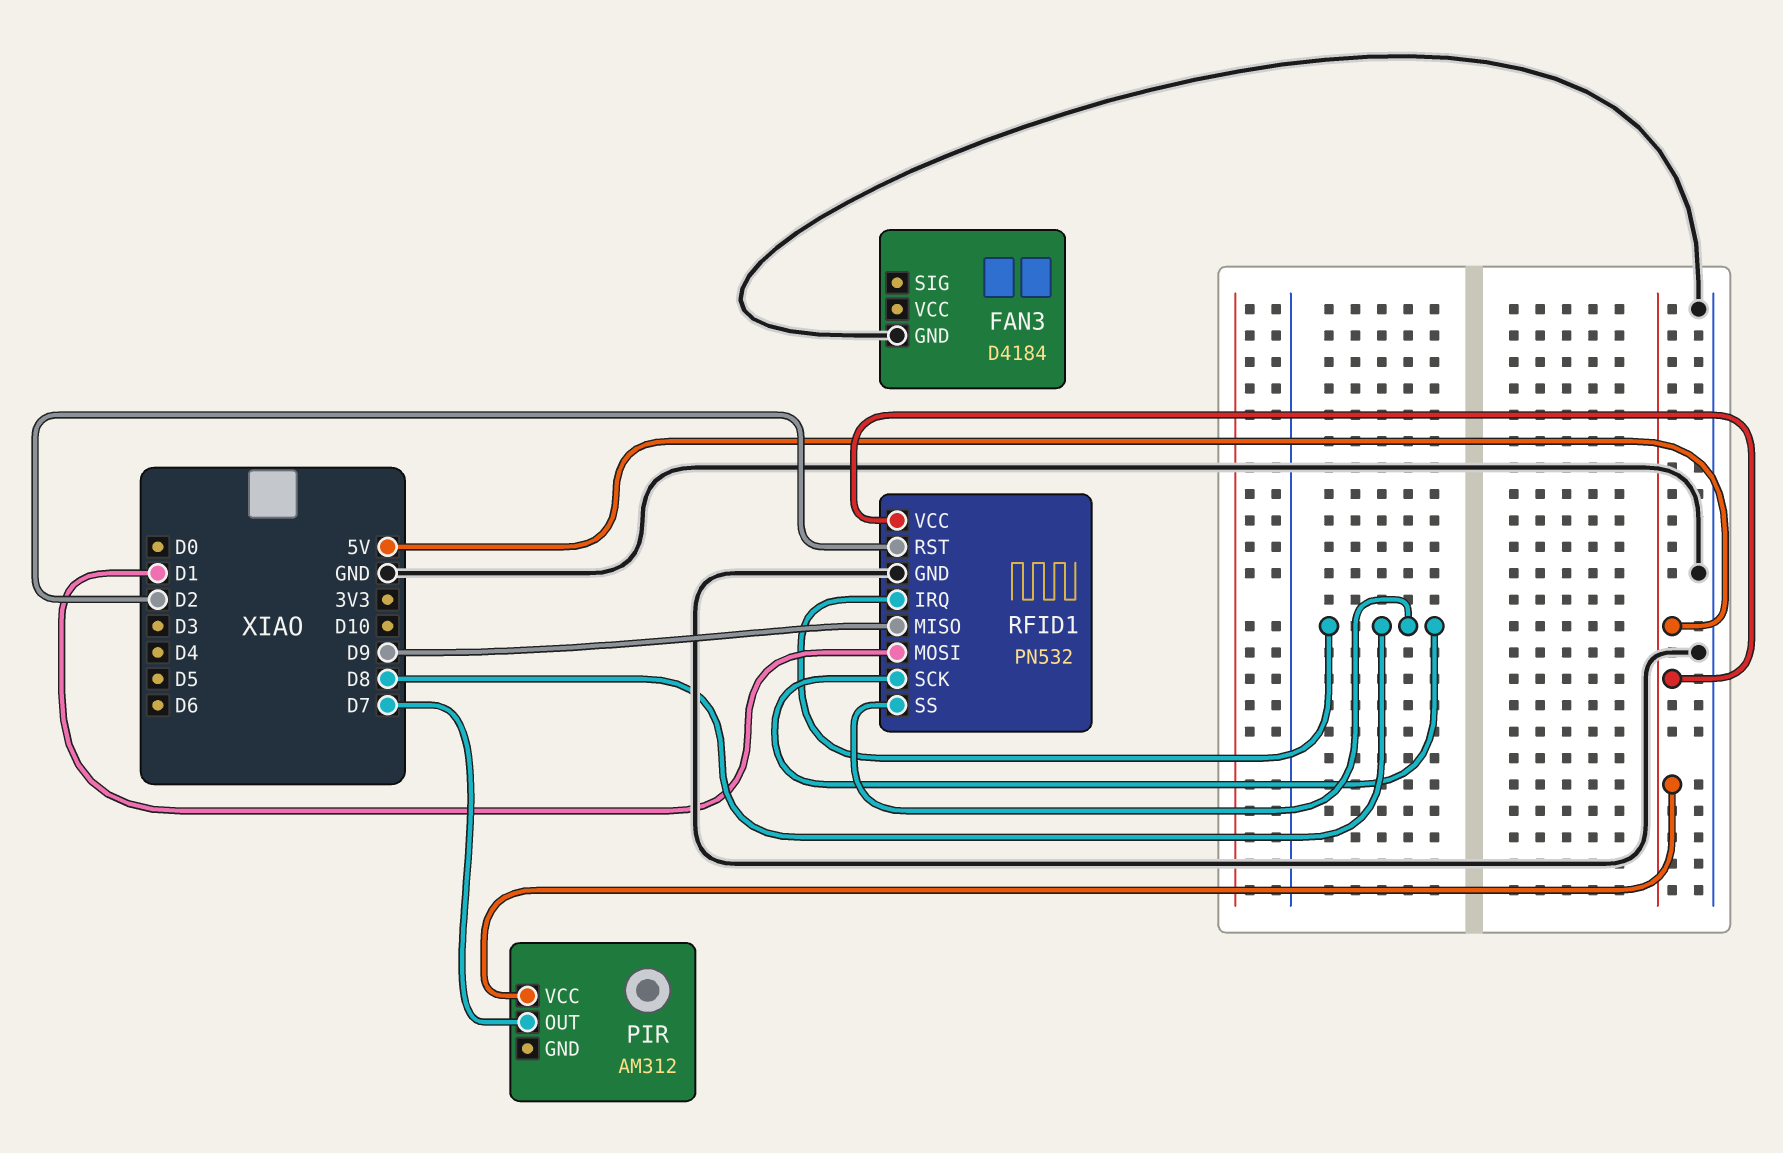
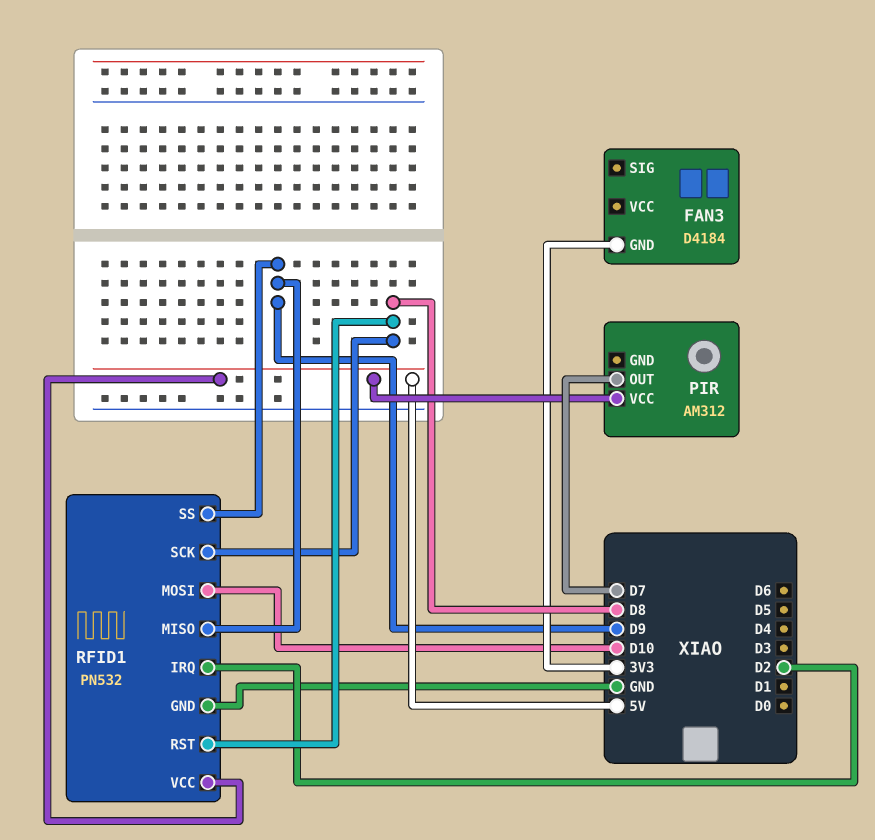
FAN3 pin GND: GND -> 3V3
RFID1 pin IRQ: D8 -> D2
RFID1 pin MOSI: D1 -> D10
RFID1 pin RST: D2 -> D8
RFID1 pin SS: D8 -> D9

